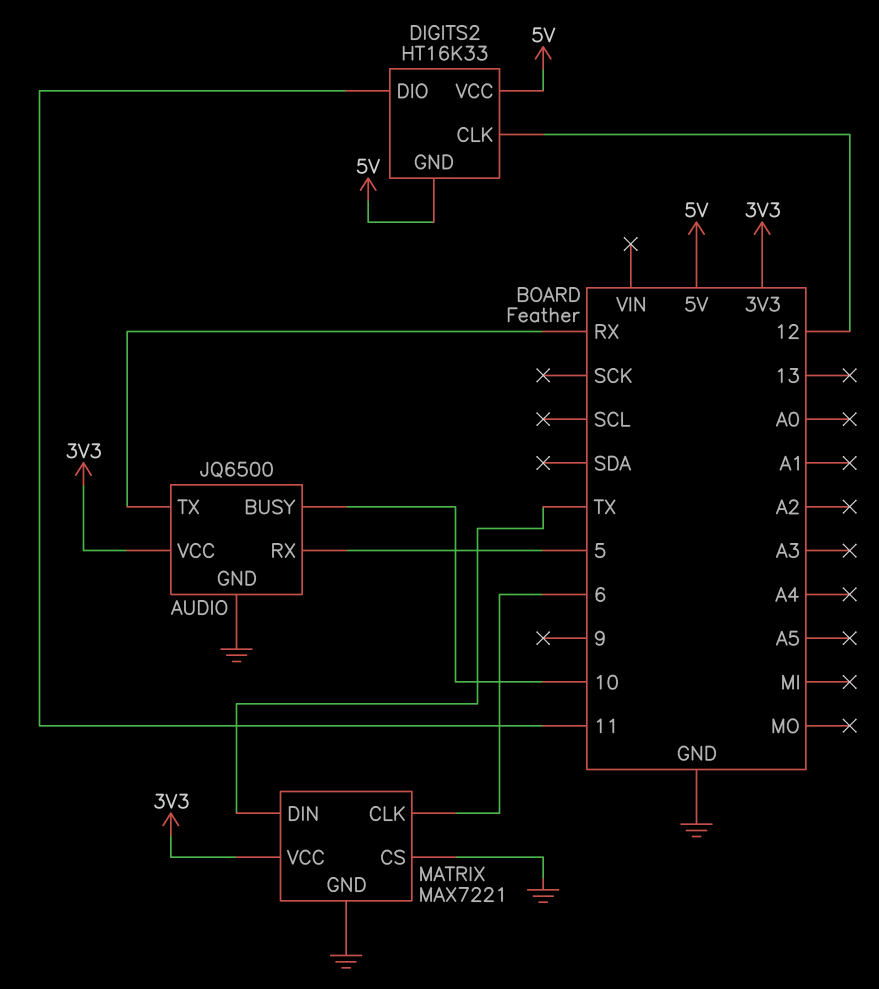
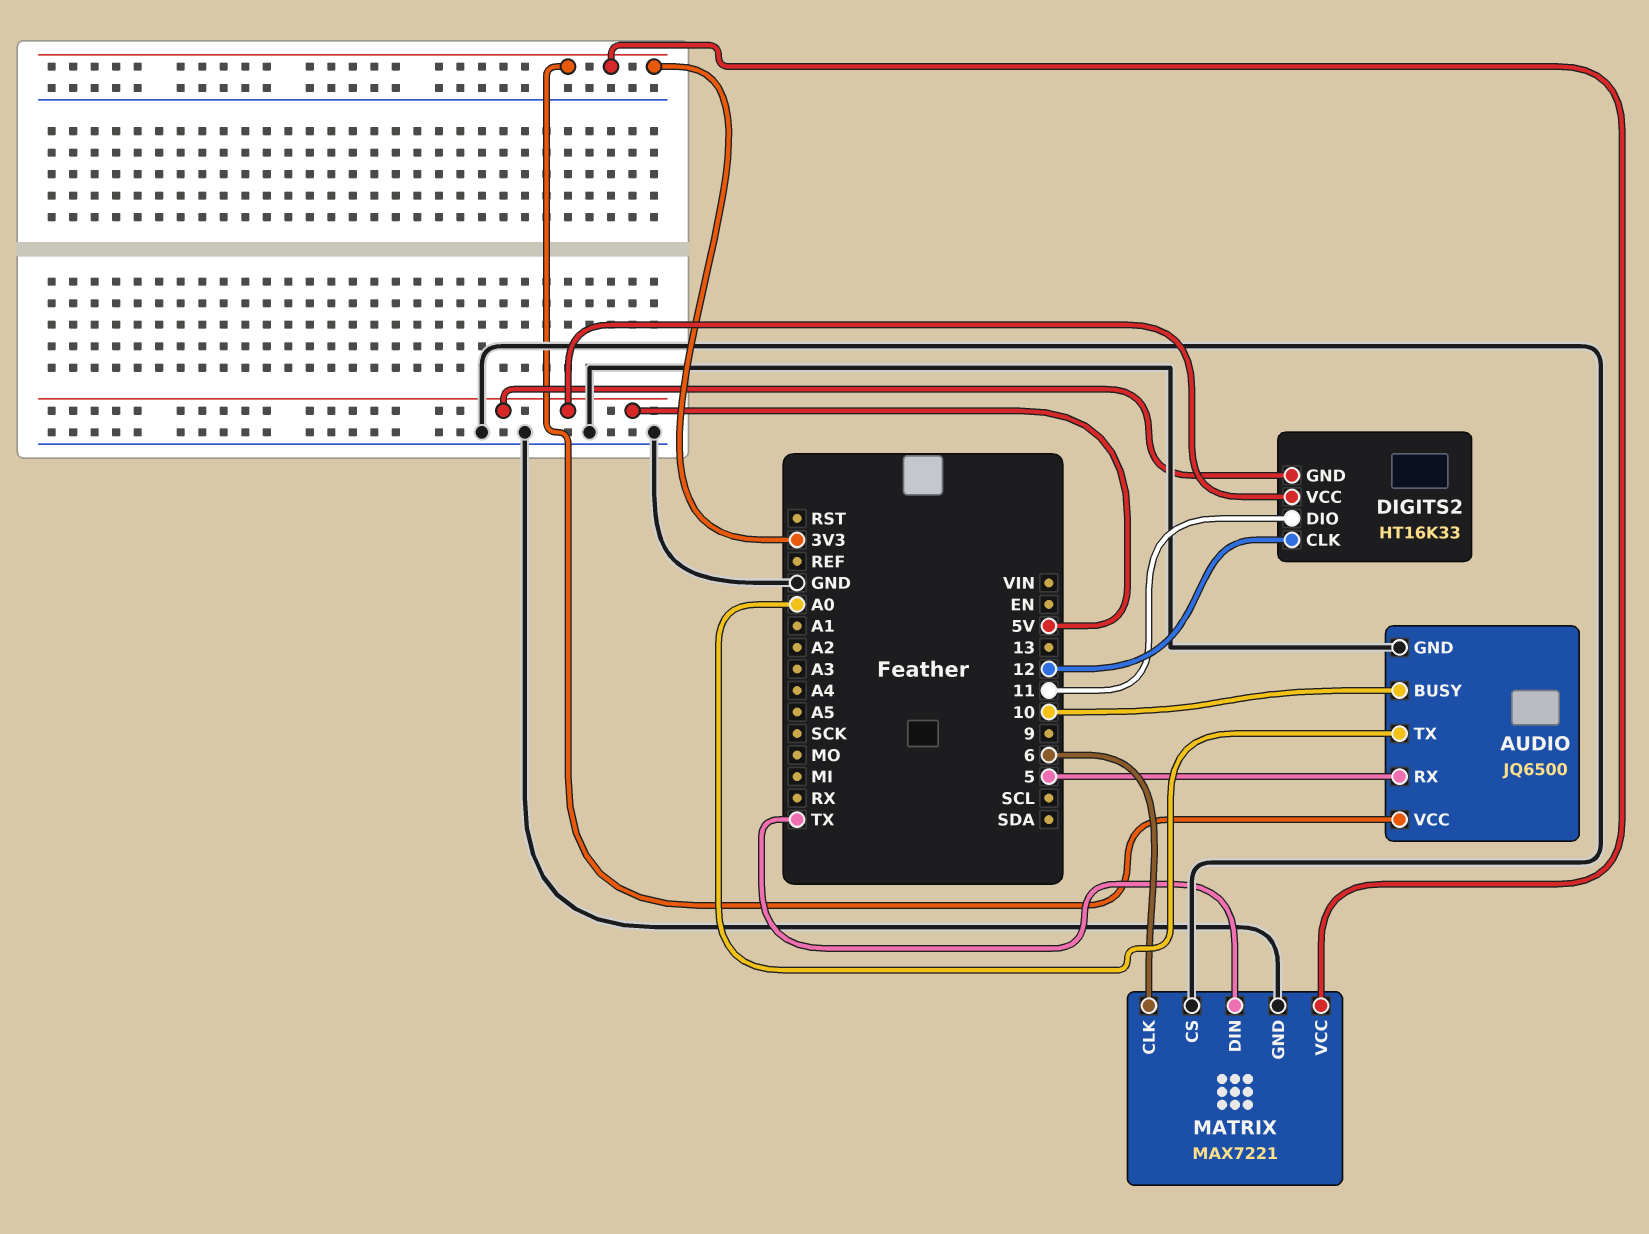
AUDIO pin TX: RX -> A0

